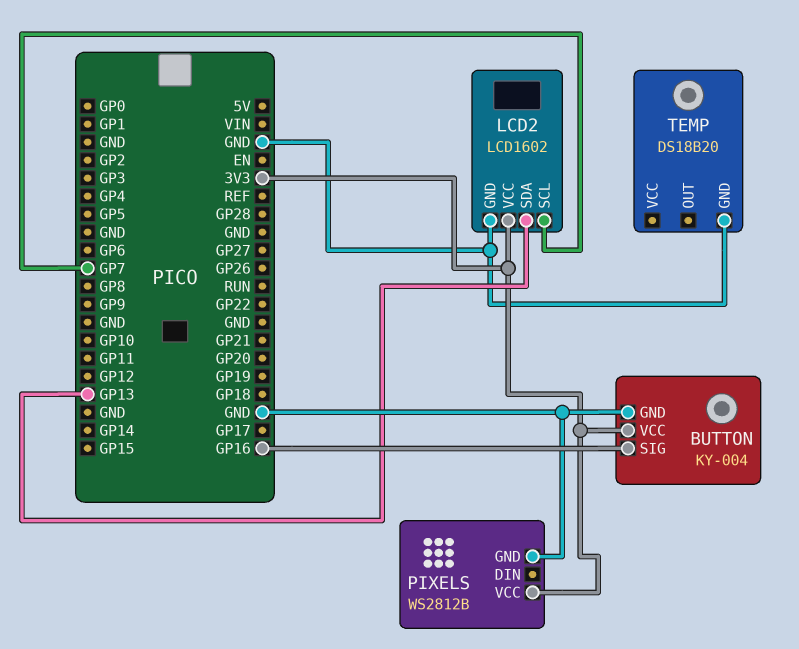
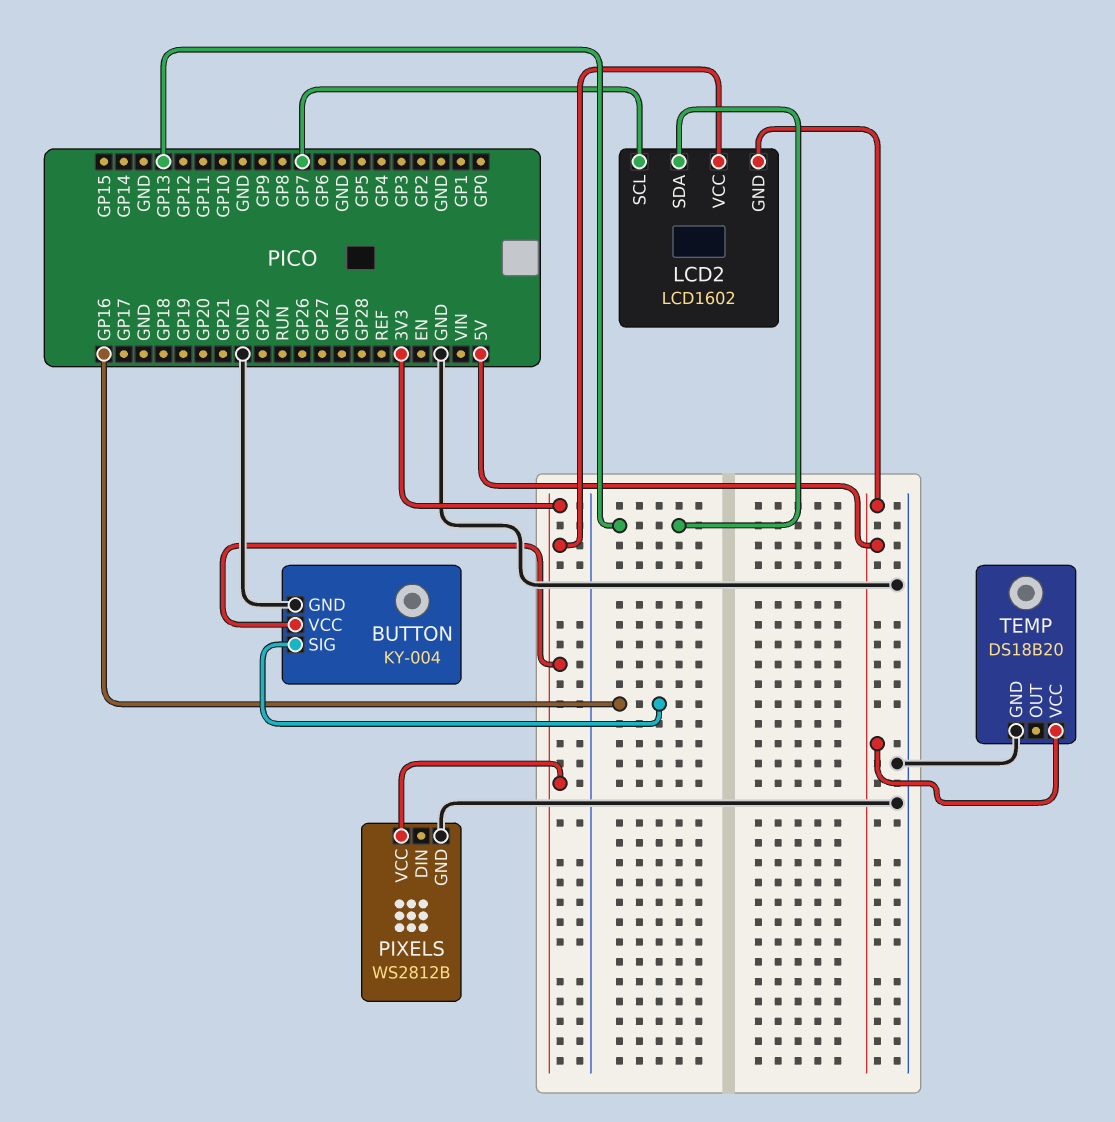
LCD2 pin GND: GND -> 5V
TEMP pin VCC: none -> 5V

